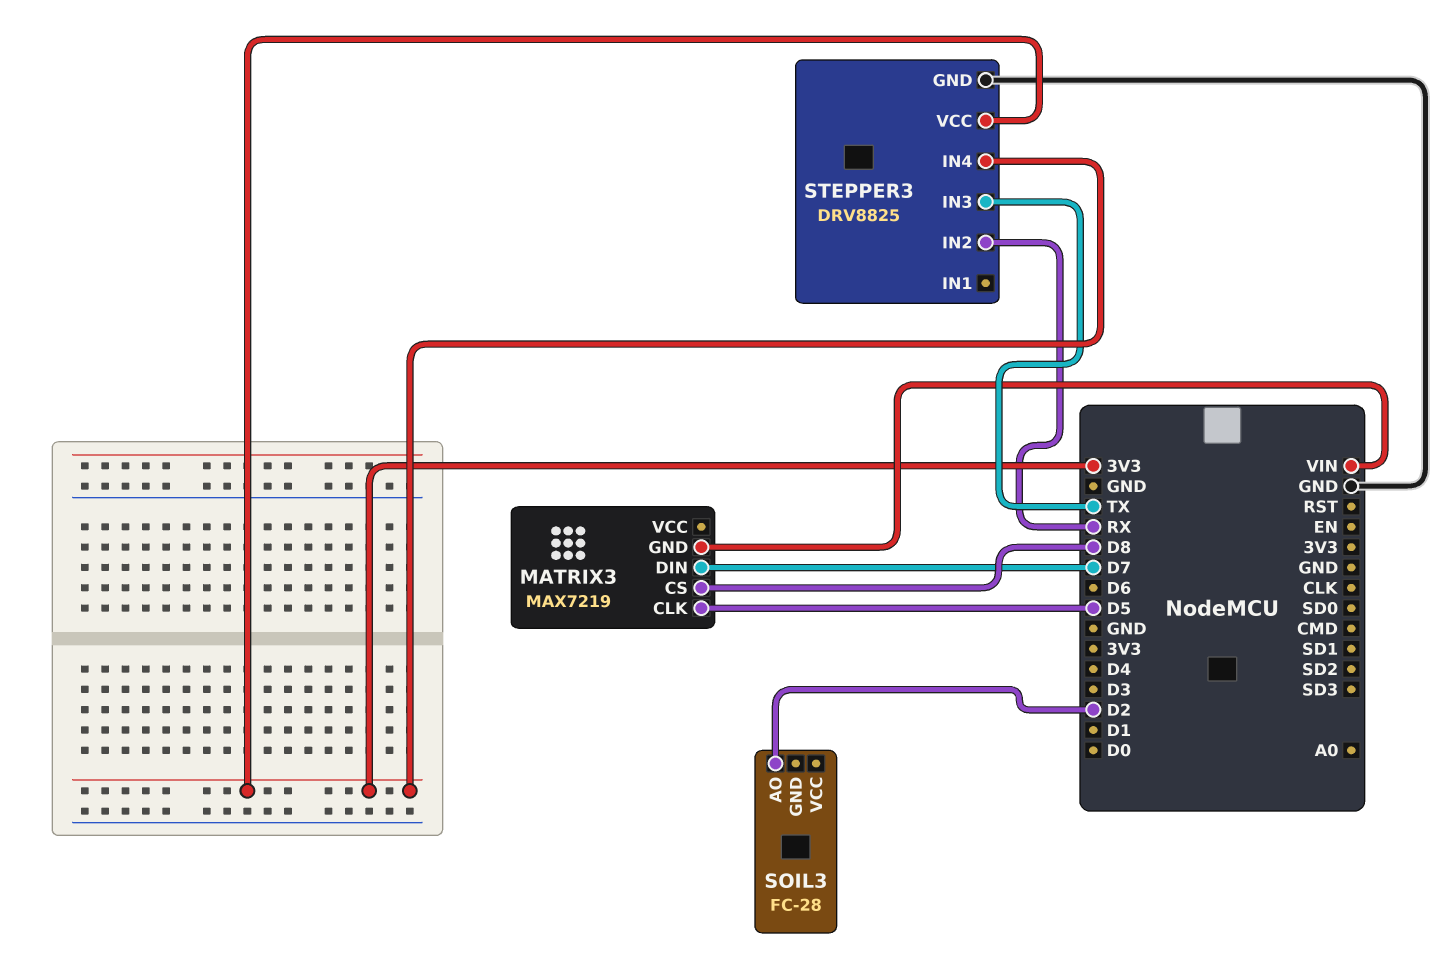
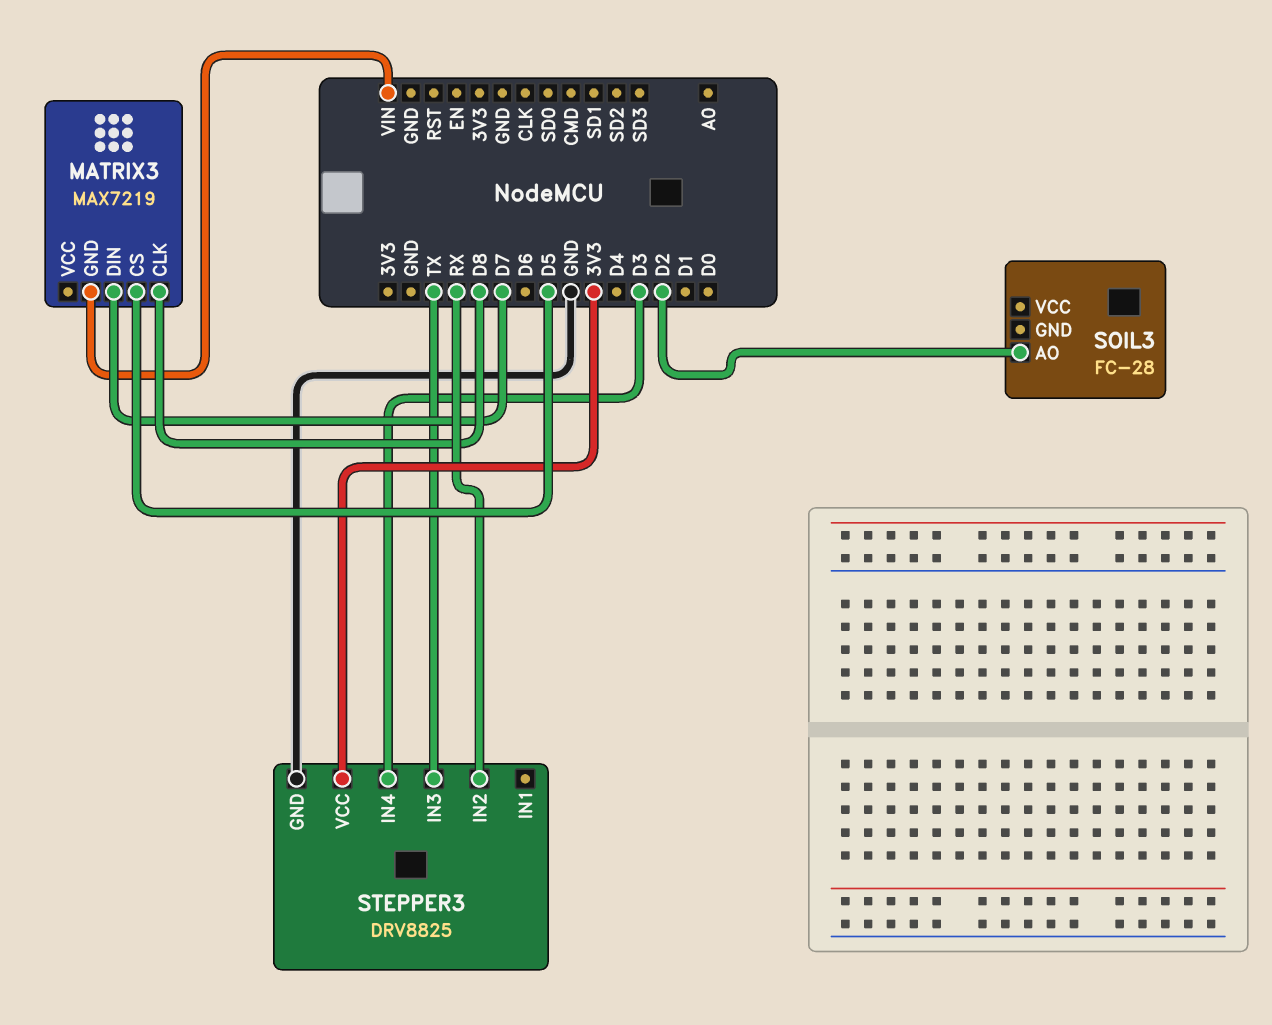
MATRIX3 pin CLK: D5 -> D8
MATRIX3 pin CS: D8 -> D5
STEPPER3 pin IN4: 3V3 -> D3

